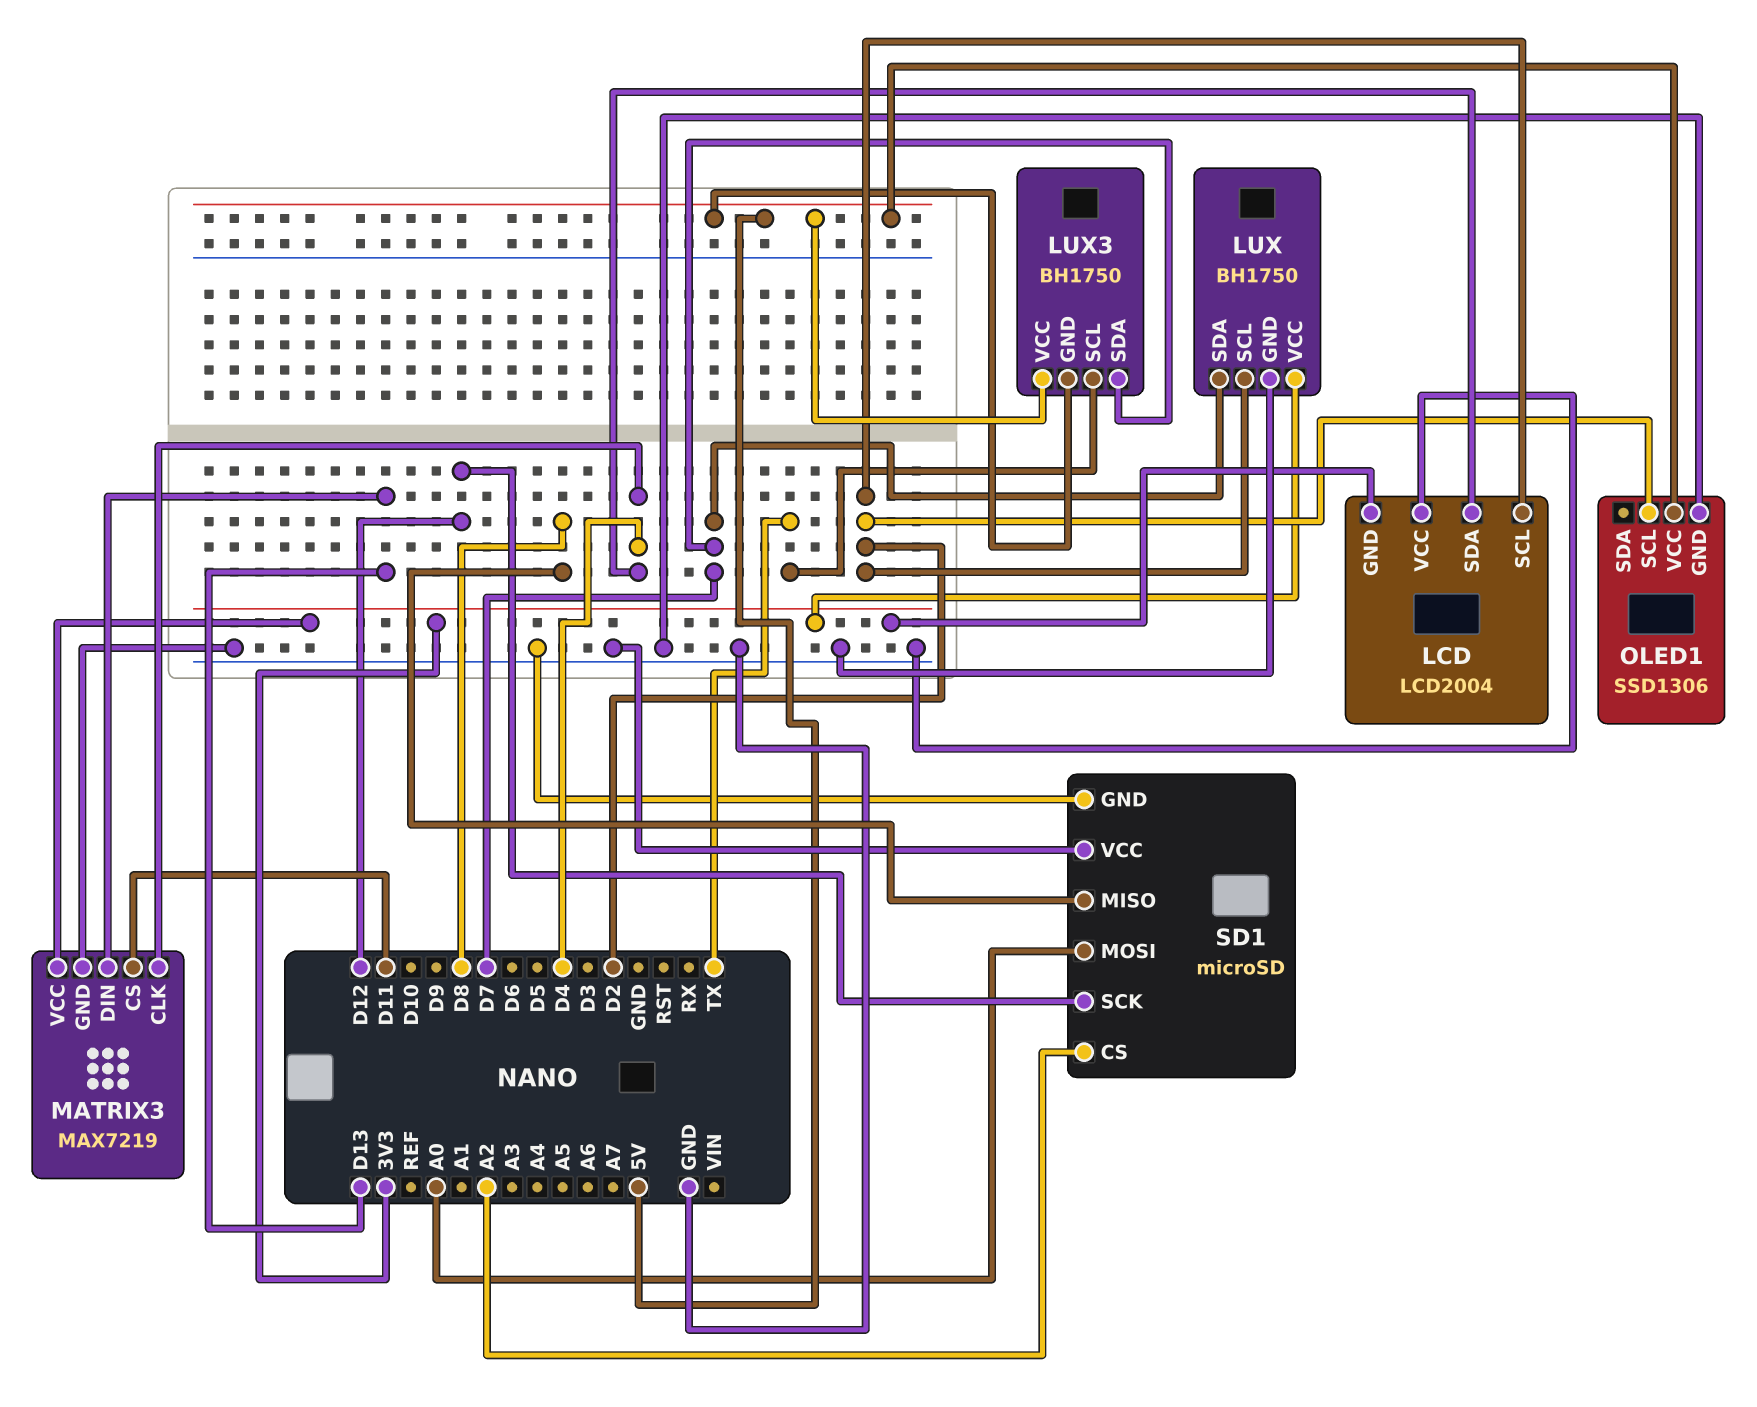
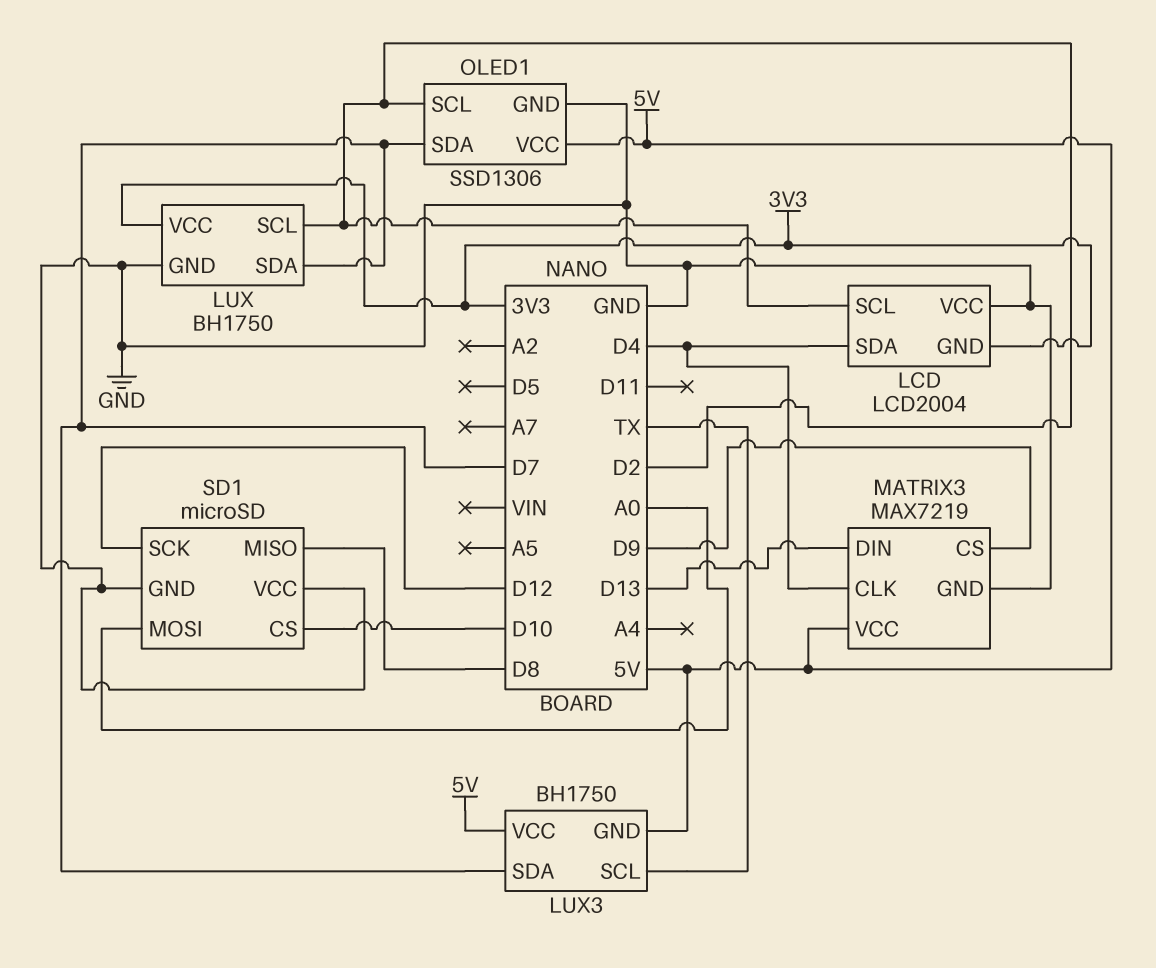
MATRIX3 pin CS: D11 -> D9
MATRIX3 pin VCC: 3V3 -> 5V
OLED1 pin SDA: none -> D7
SD1 pin CS: A2 -> D10

